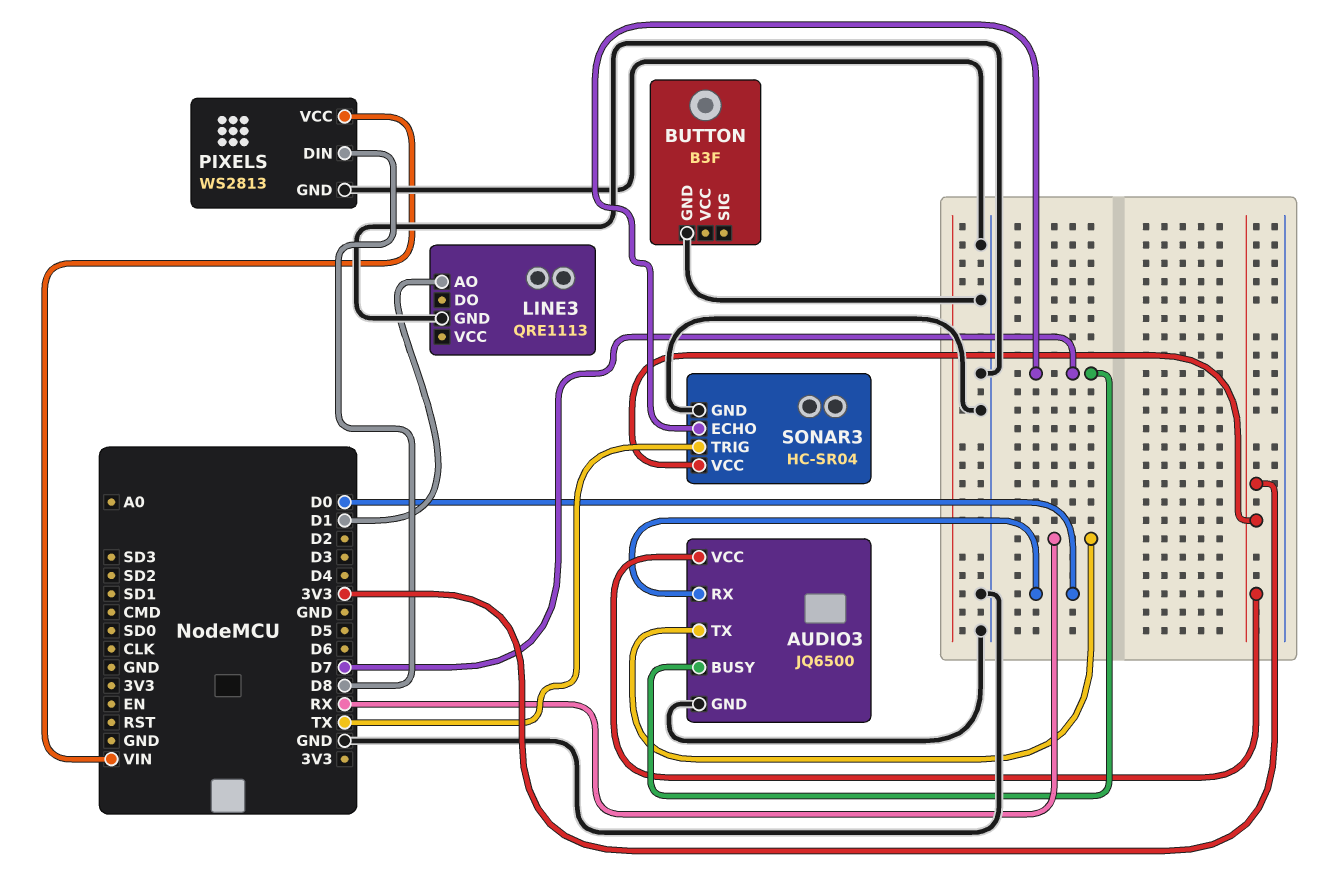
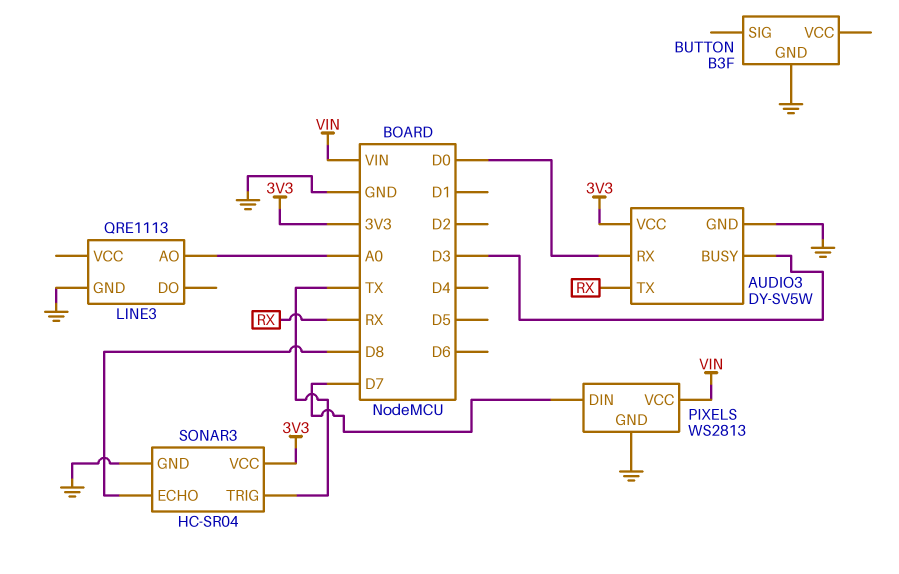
AUDIO3: JQ6500 -> DY-SV5W
AUDIO3 pin BUSY: D7 -> D3
LINE3 pin AO: D1 -> A0
PIXELS pin DIN: D8 -> D7
SONAR3 pin ECHO: D7 -> D8

